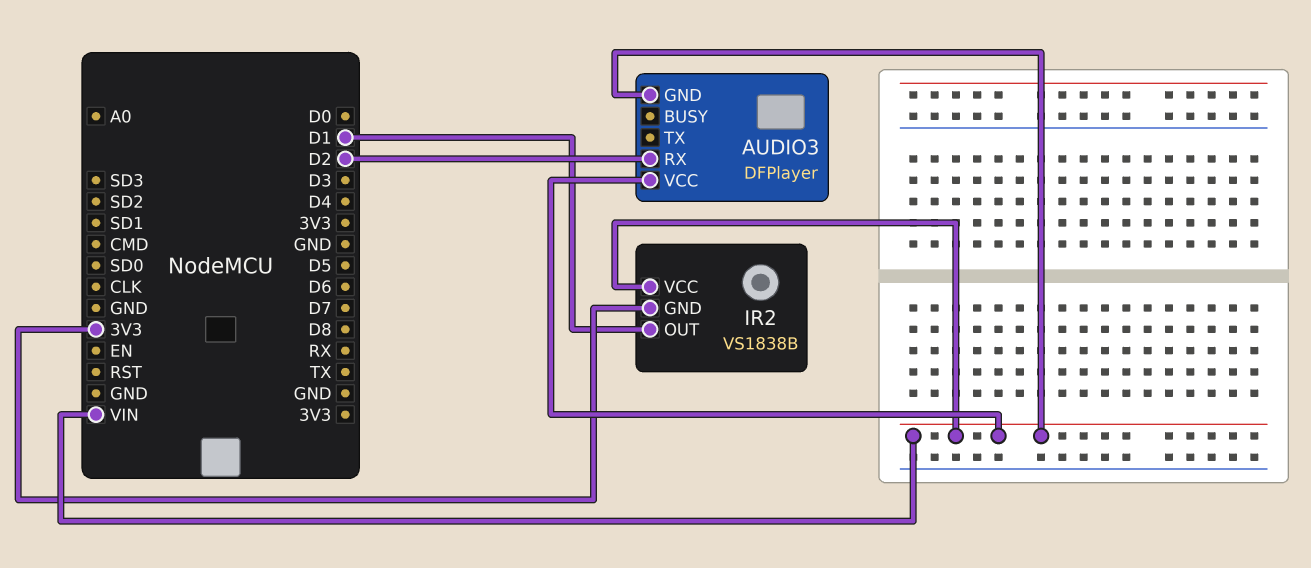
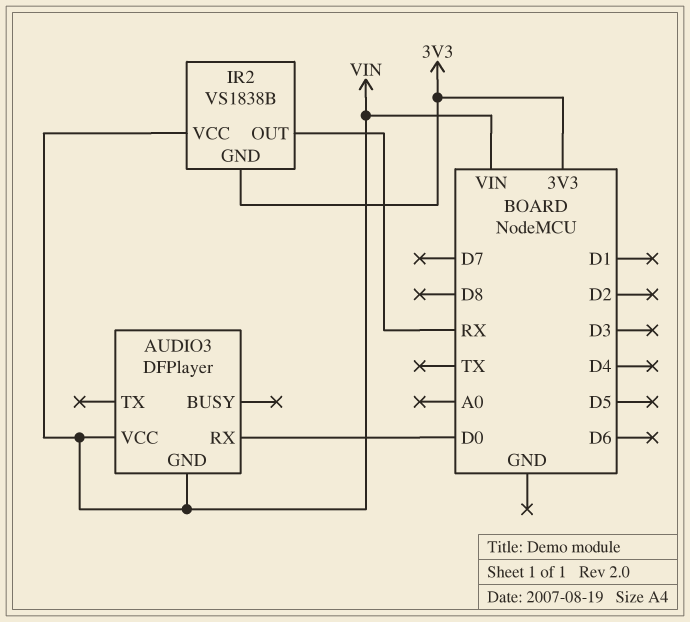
AUDIO3 pin RX: D2 -> D0
IR2 pin OUT: D1 -> RX

